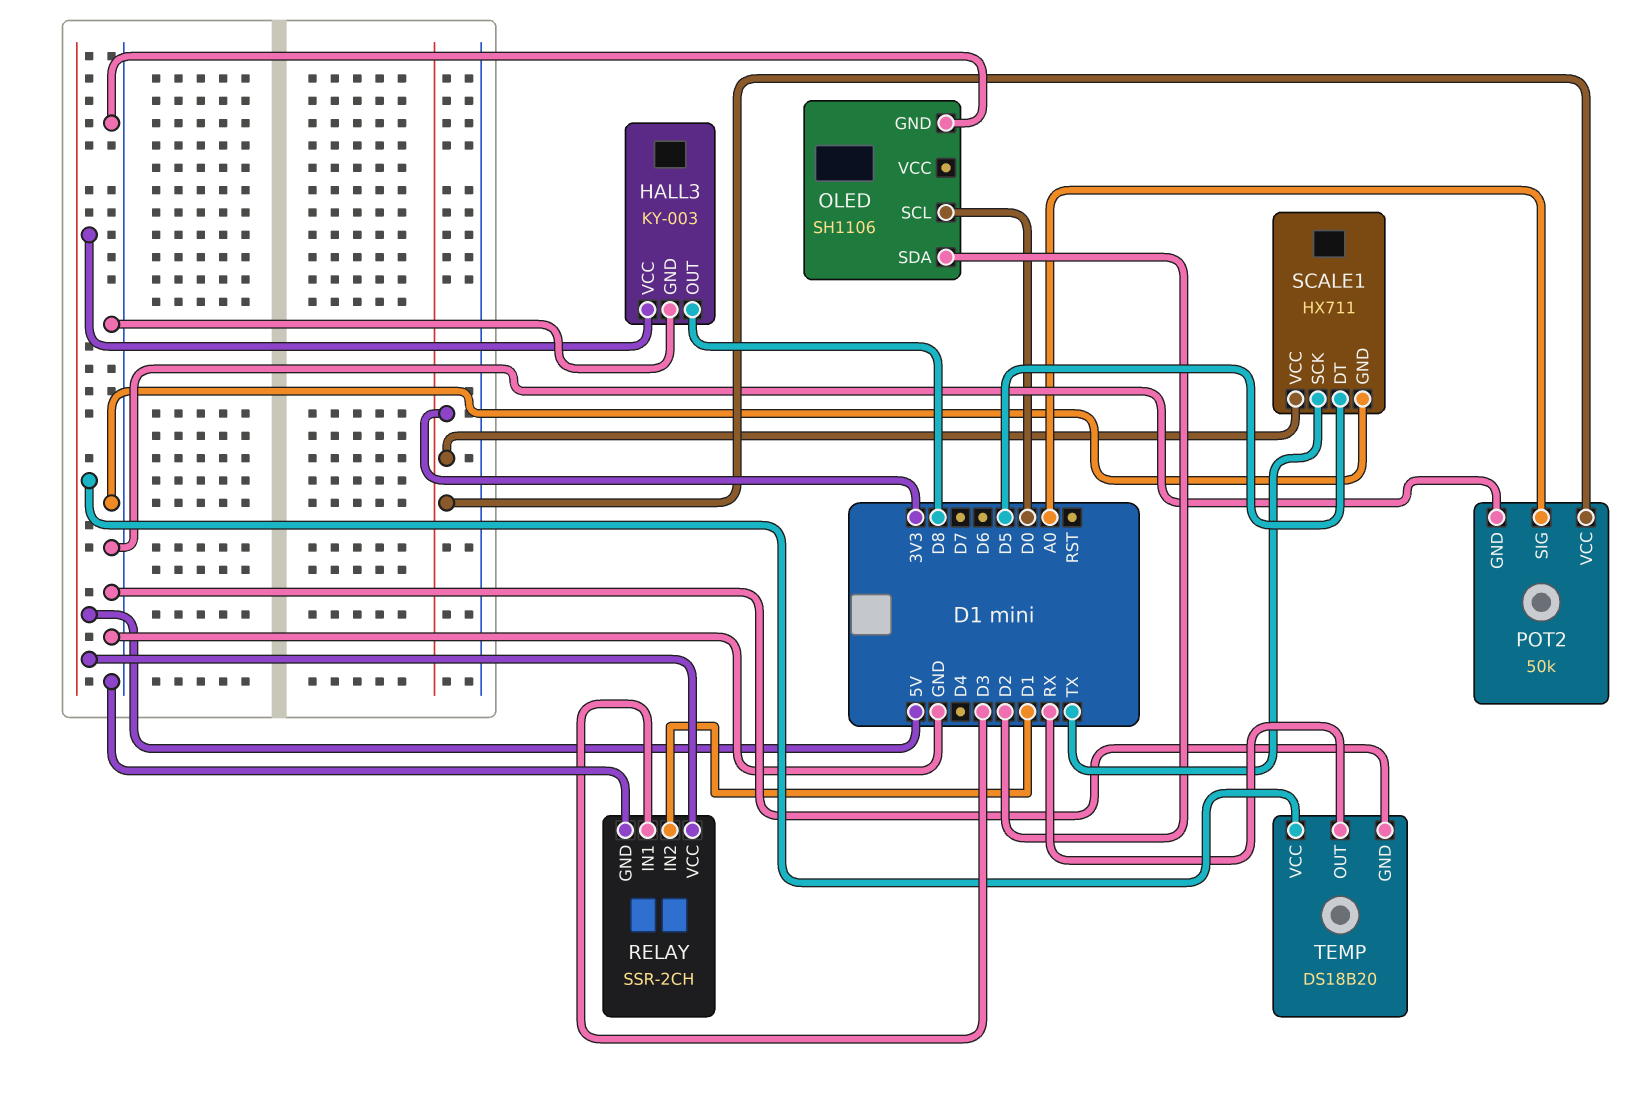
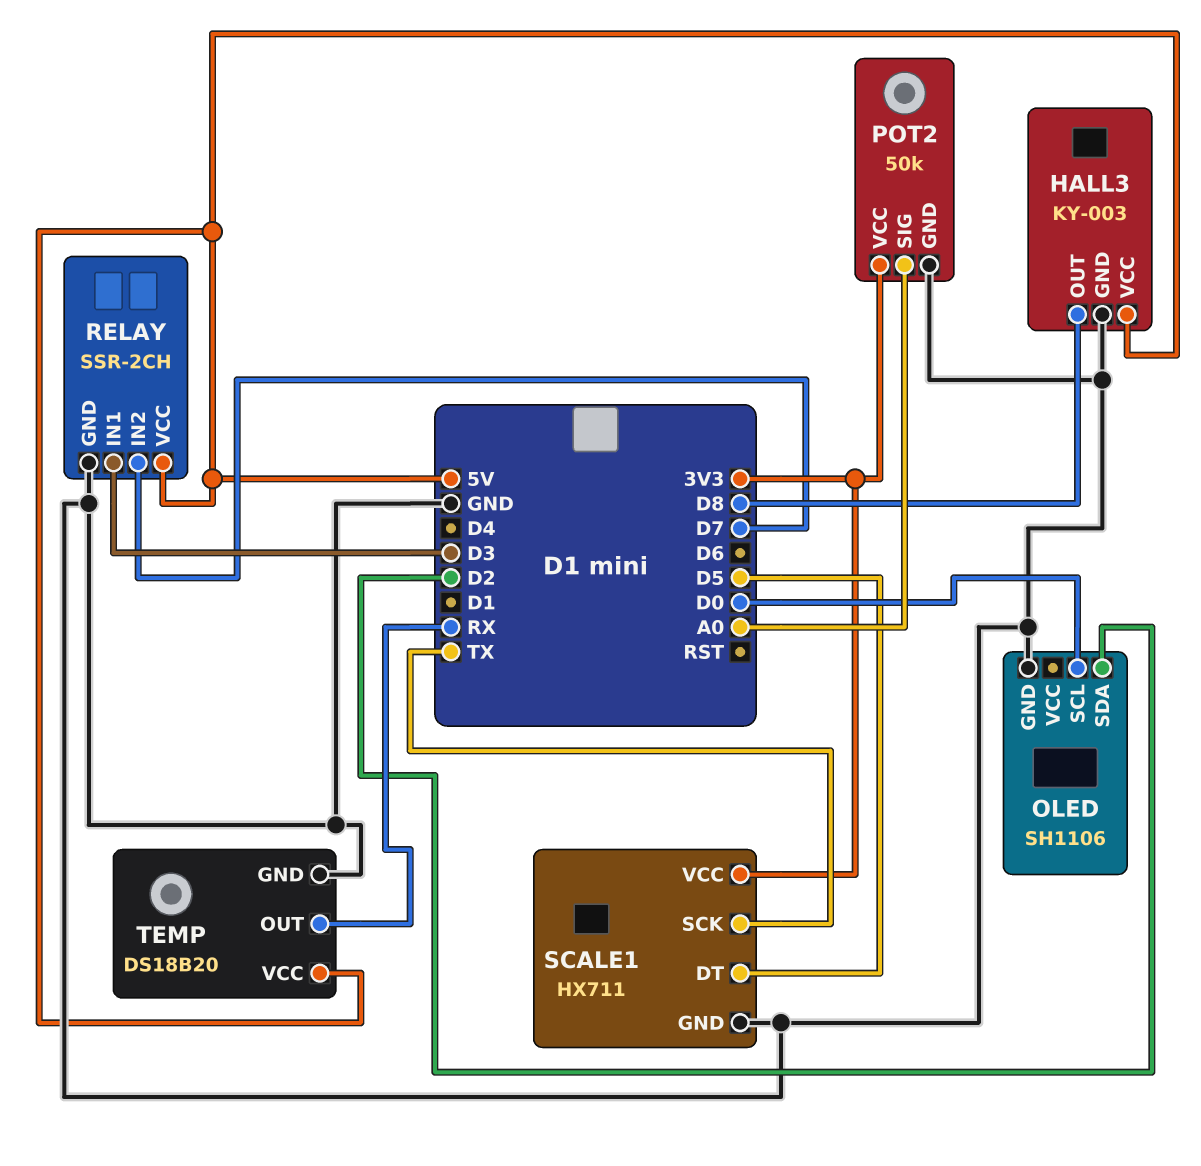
RELAY pin IN2: D1 -> D7

